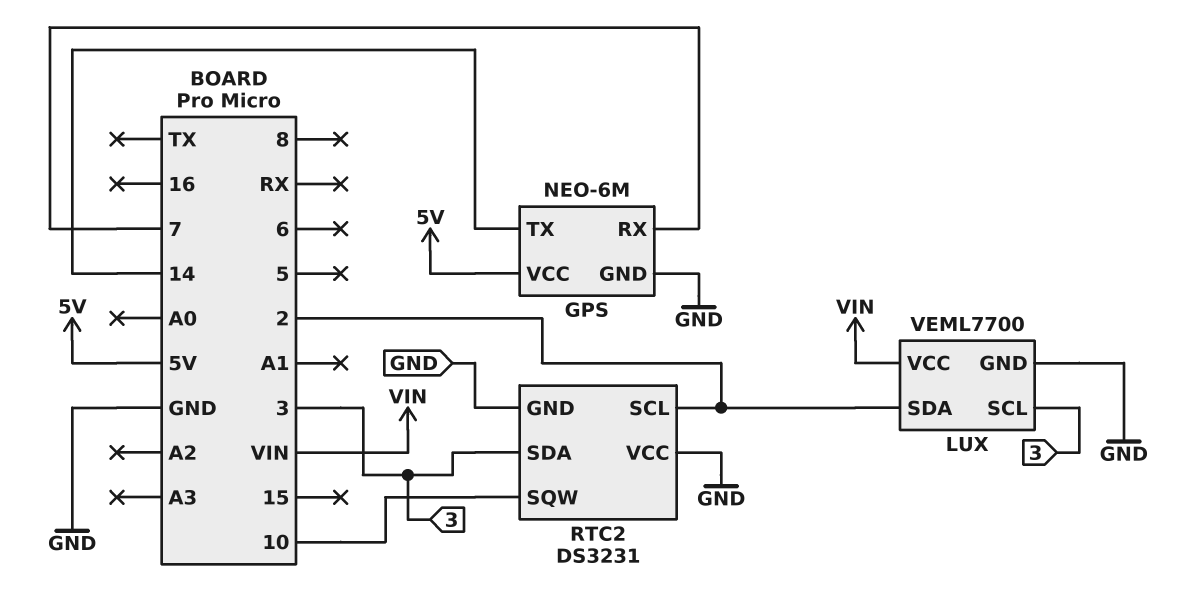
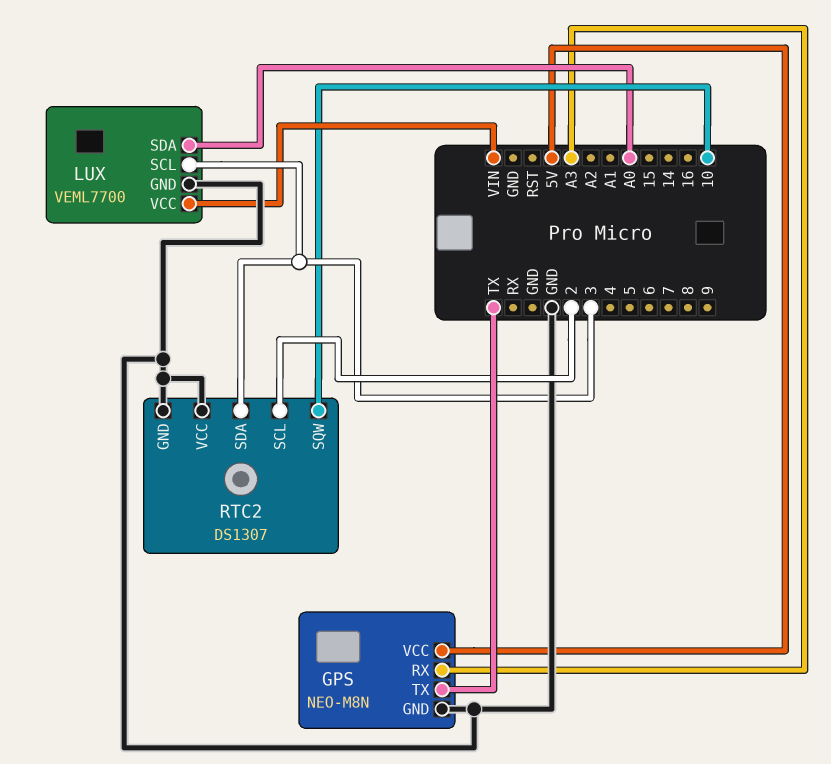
GPS: NEO-6M -> NEO-M8N
GPS pin RX: 7 -> A3
GPS pin TX: 14 -> TX
LUX pin SDA: 2 -> A0
RTC2: DS3231 -> DS1307

